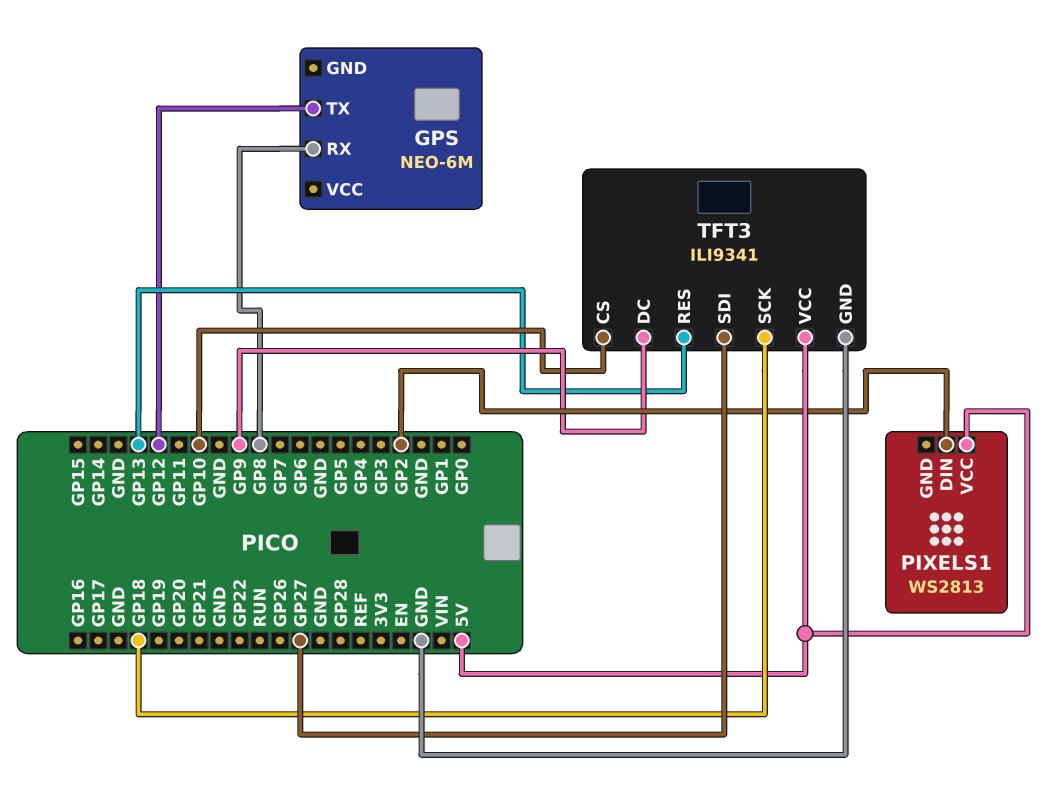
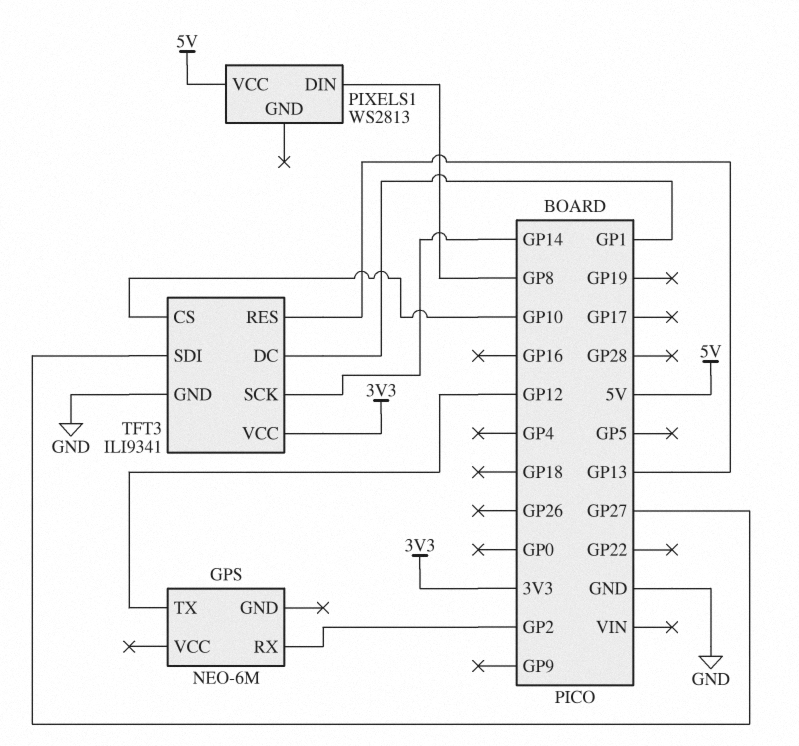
GPS pin RX: GP8 -> GP2
PIXELS1 pin DIN: GP2 -> GP8
TFT3 pin DC: GP9 -> GP1
TFT3 pin SCK: GP18 -> GP14
TFT3 pin VCC: 5V -> 3V3

